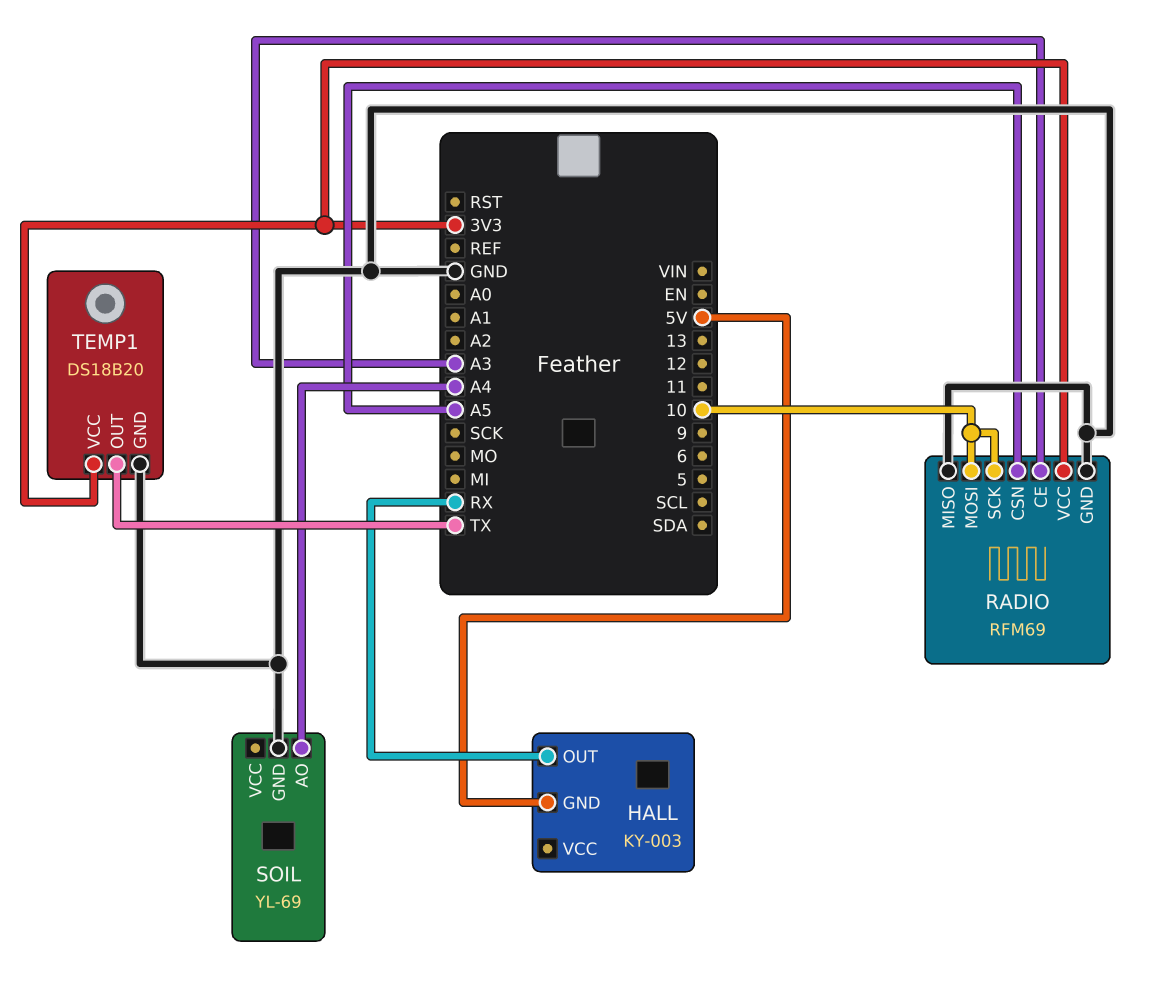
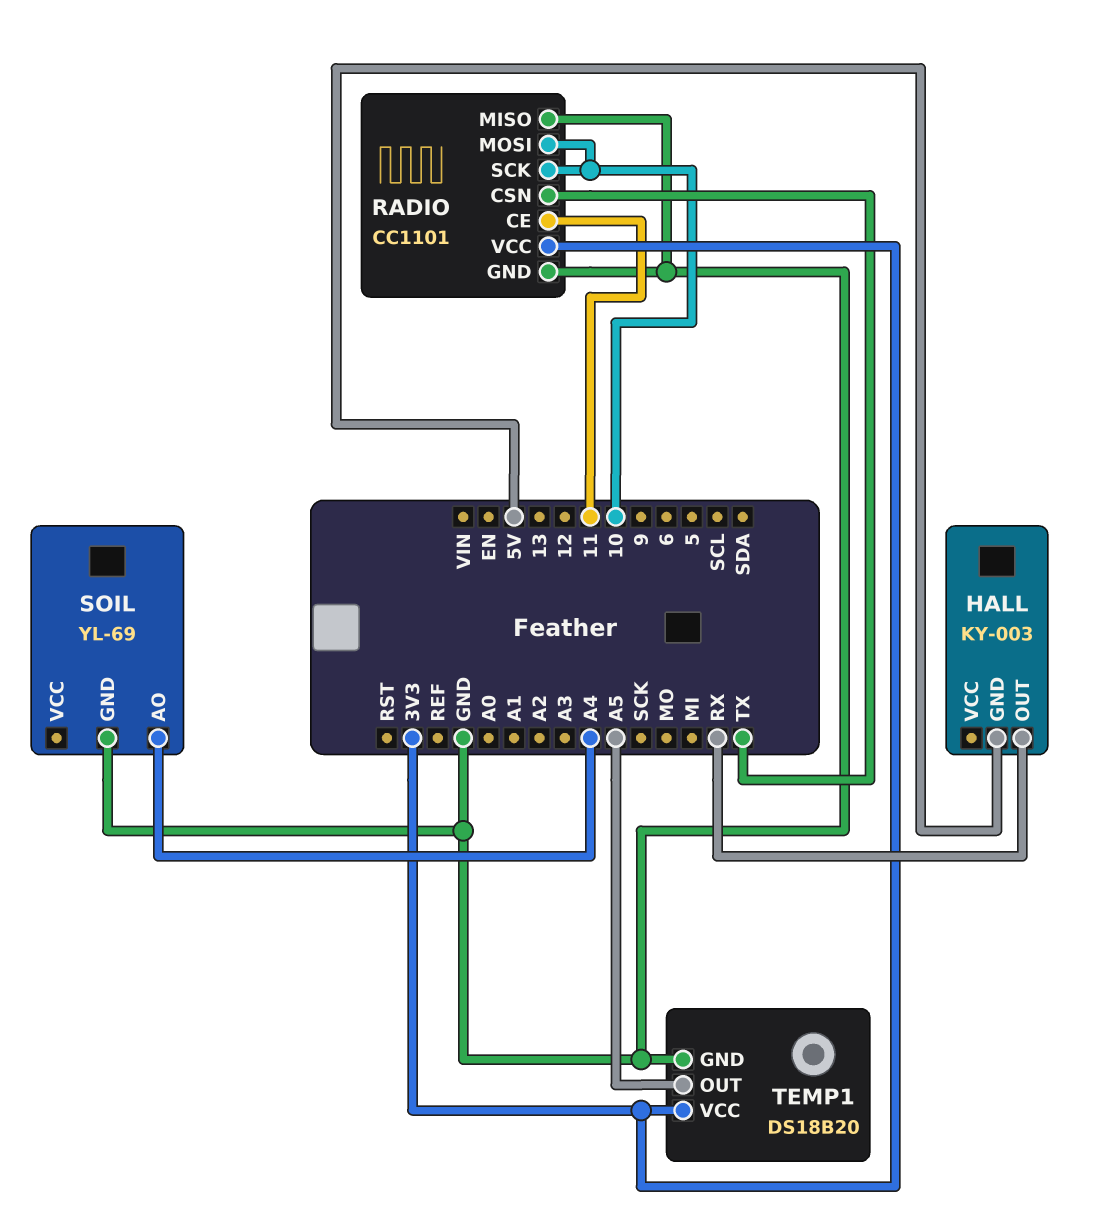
RADIO: RFM69 -> CC1101
RADIO pin CE: A3 -> 11
RADIO pin CSN: A5 -> TX
TEMP1 pin OUT: TX -> A5

